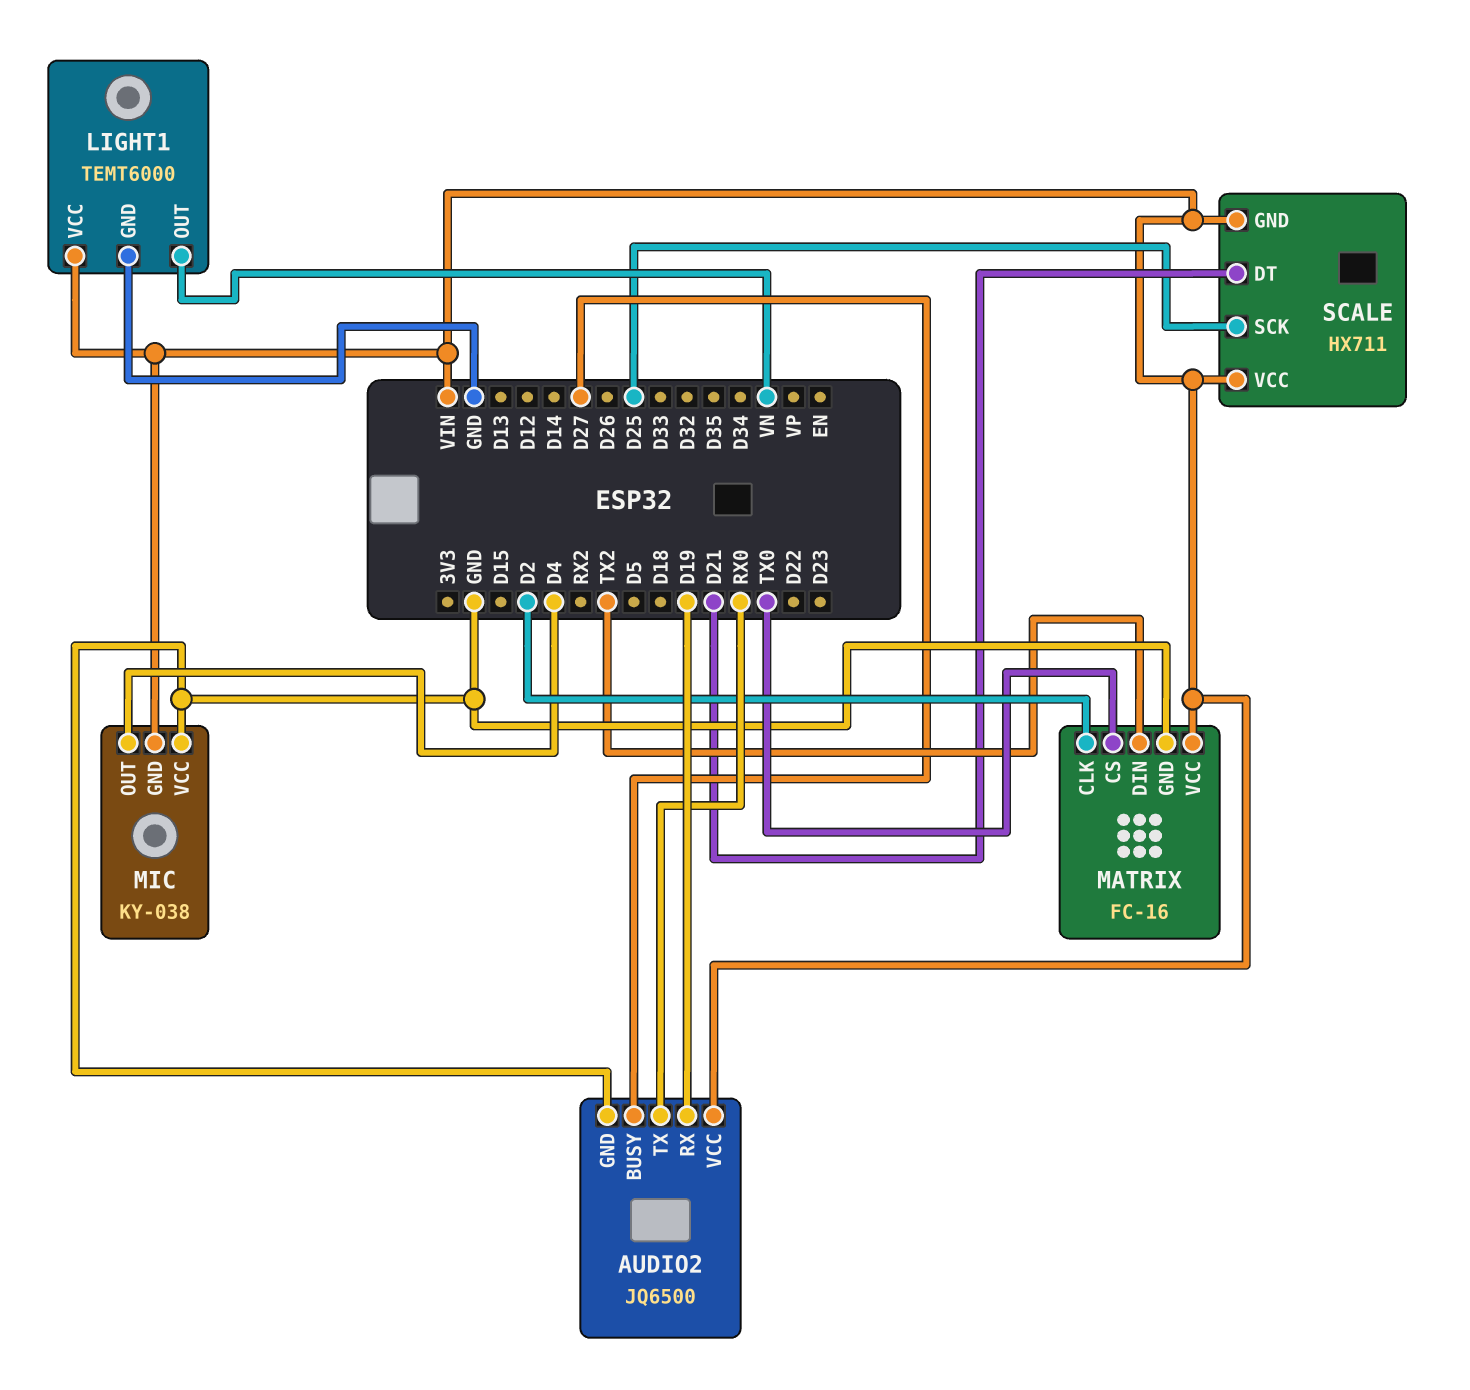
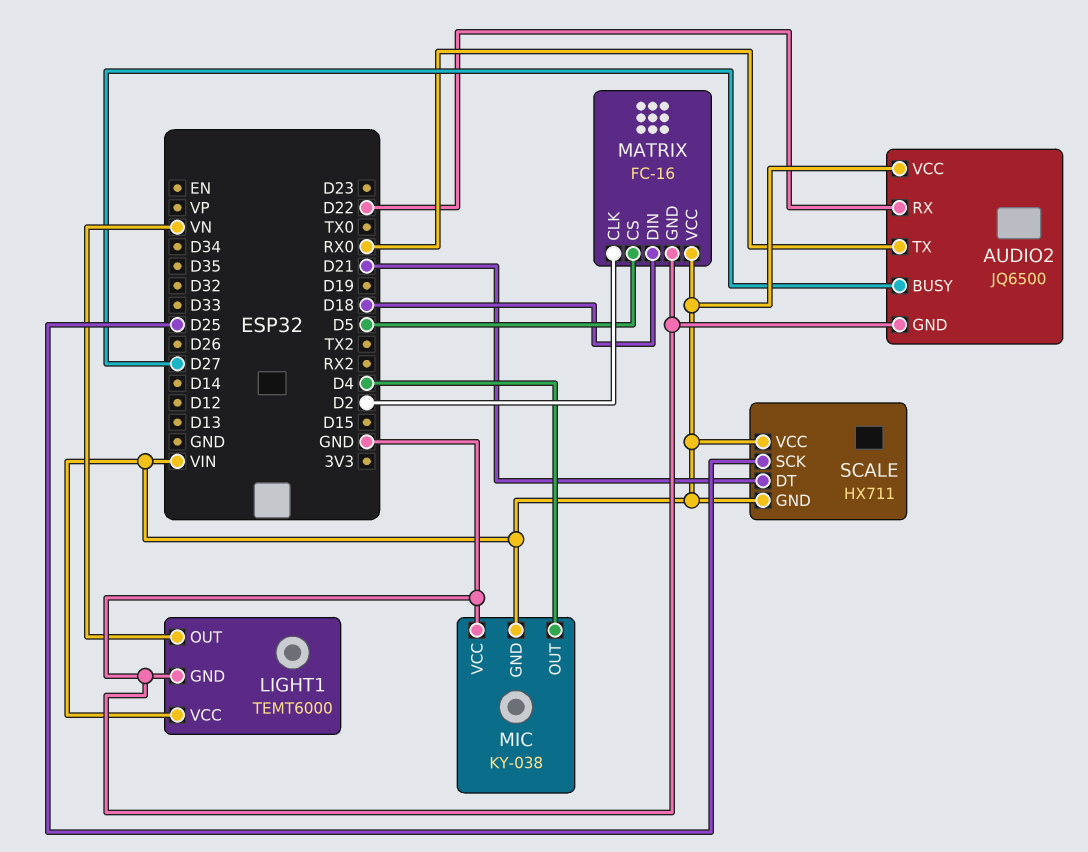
AUDIO2 pin RX: D19 -> D22
MATRIX pin CS: TX0 -> D5
MATRIX pin DIN: TX2 -> D18

